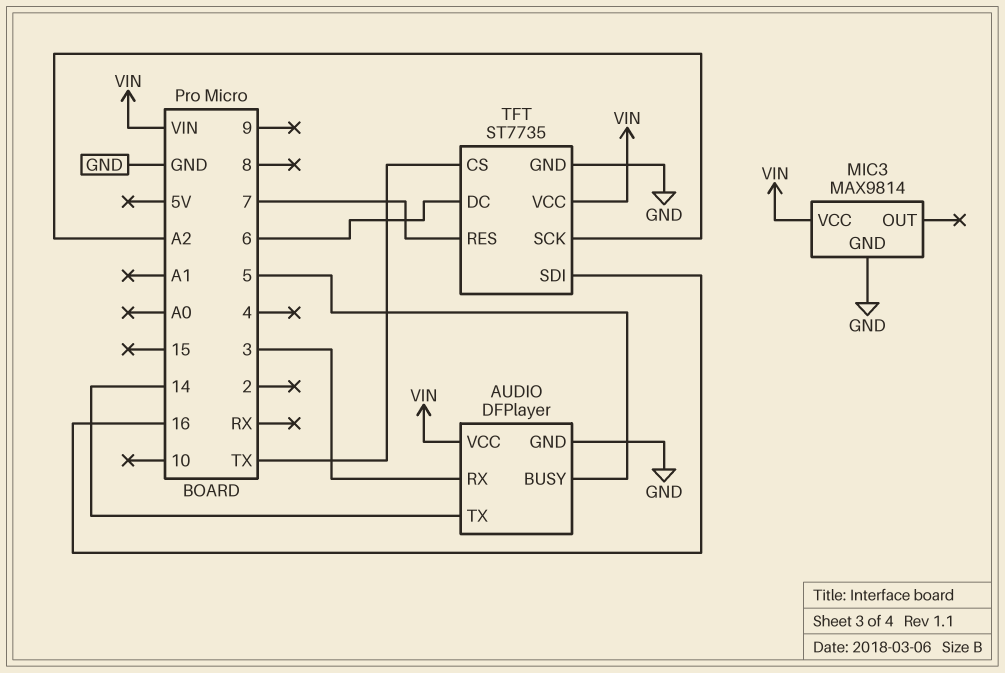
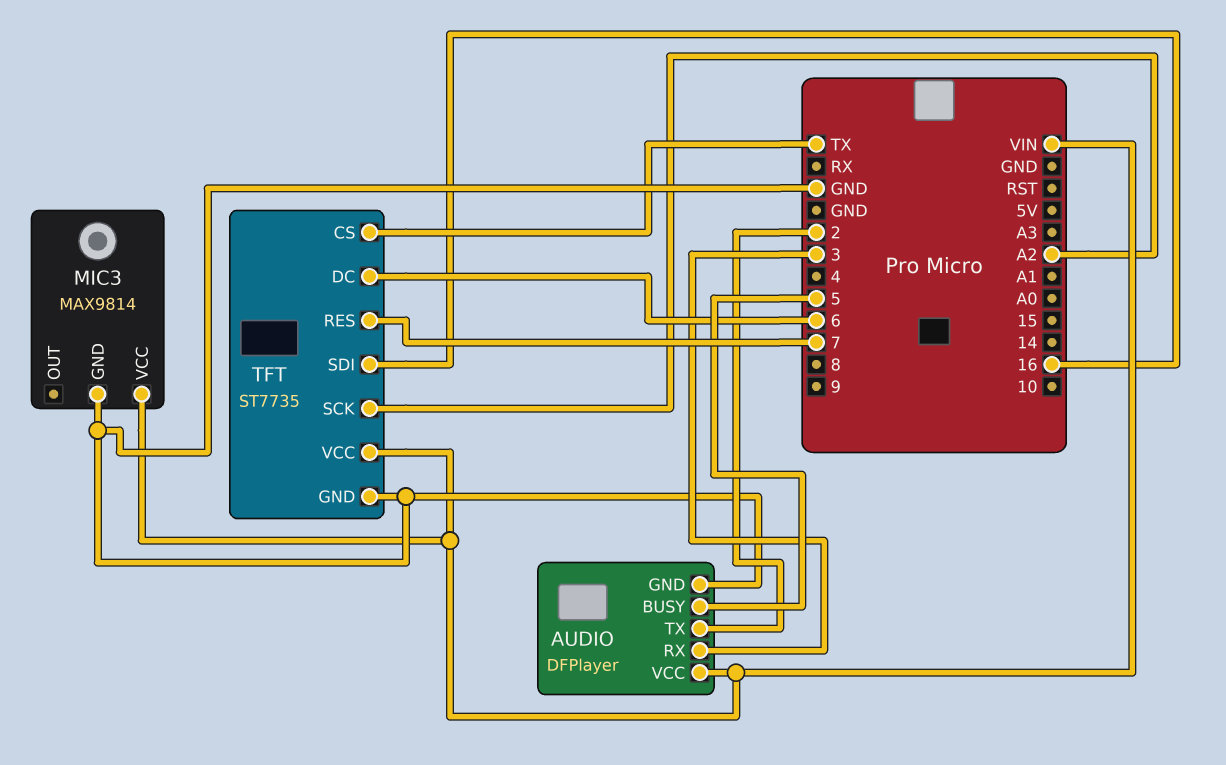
AUDIO pin TX: 14 -> 2

